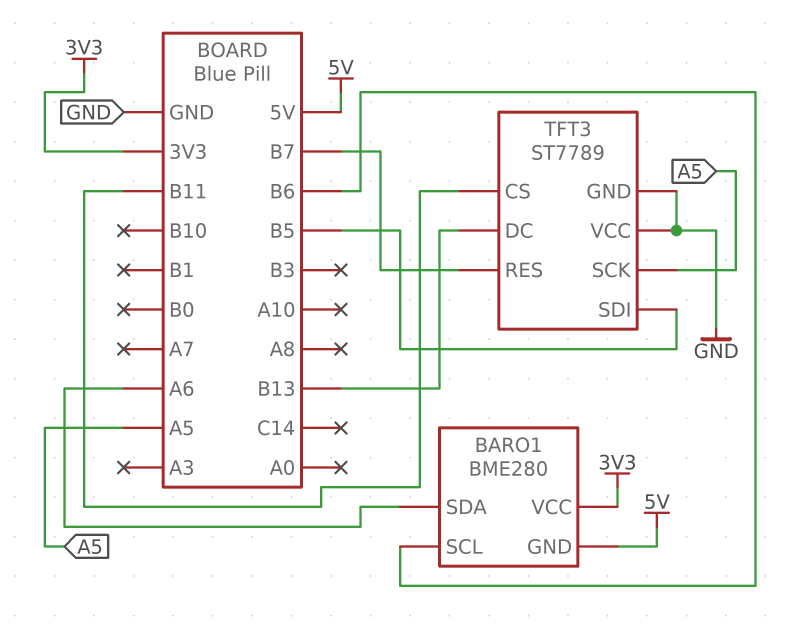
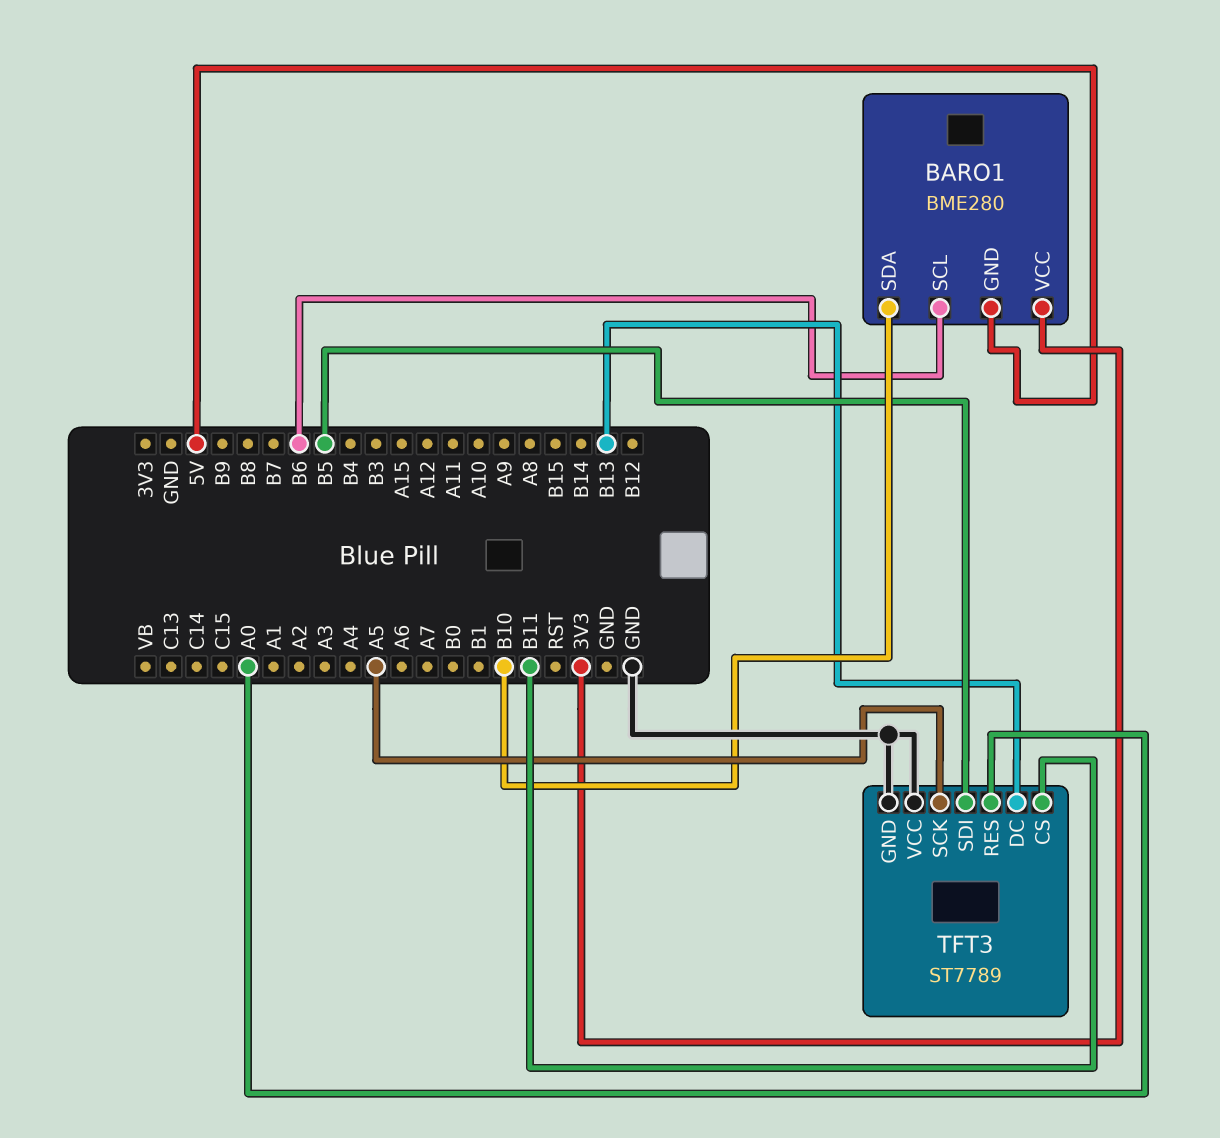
BARO1 pin SDA: A6 -> B10
TFT3 pin RES: B7 -> A0

